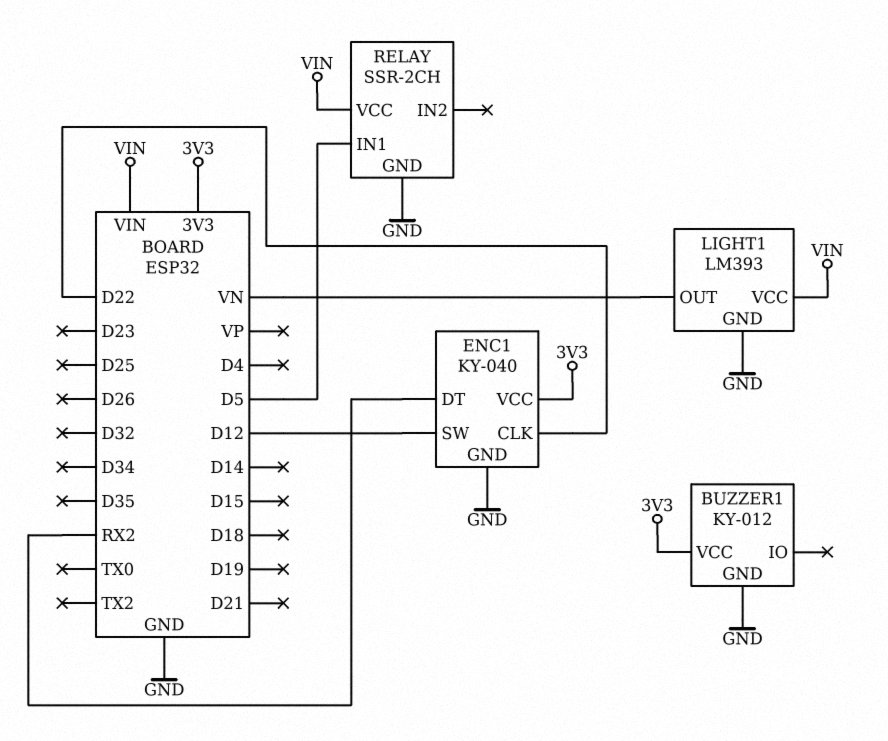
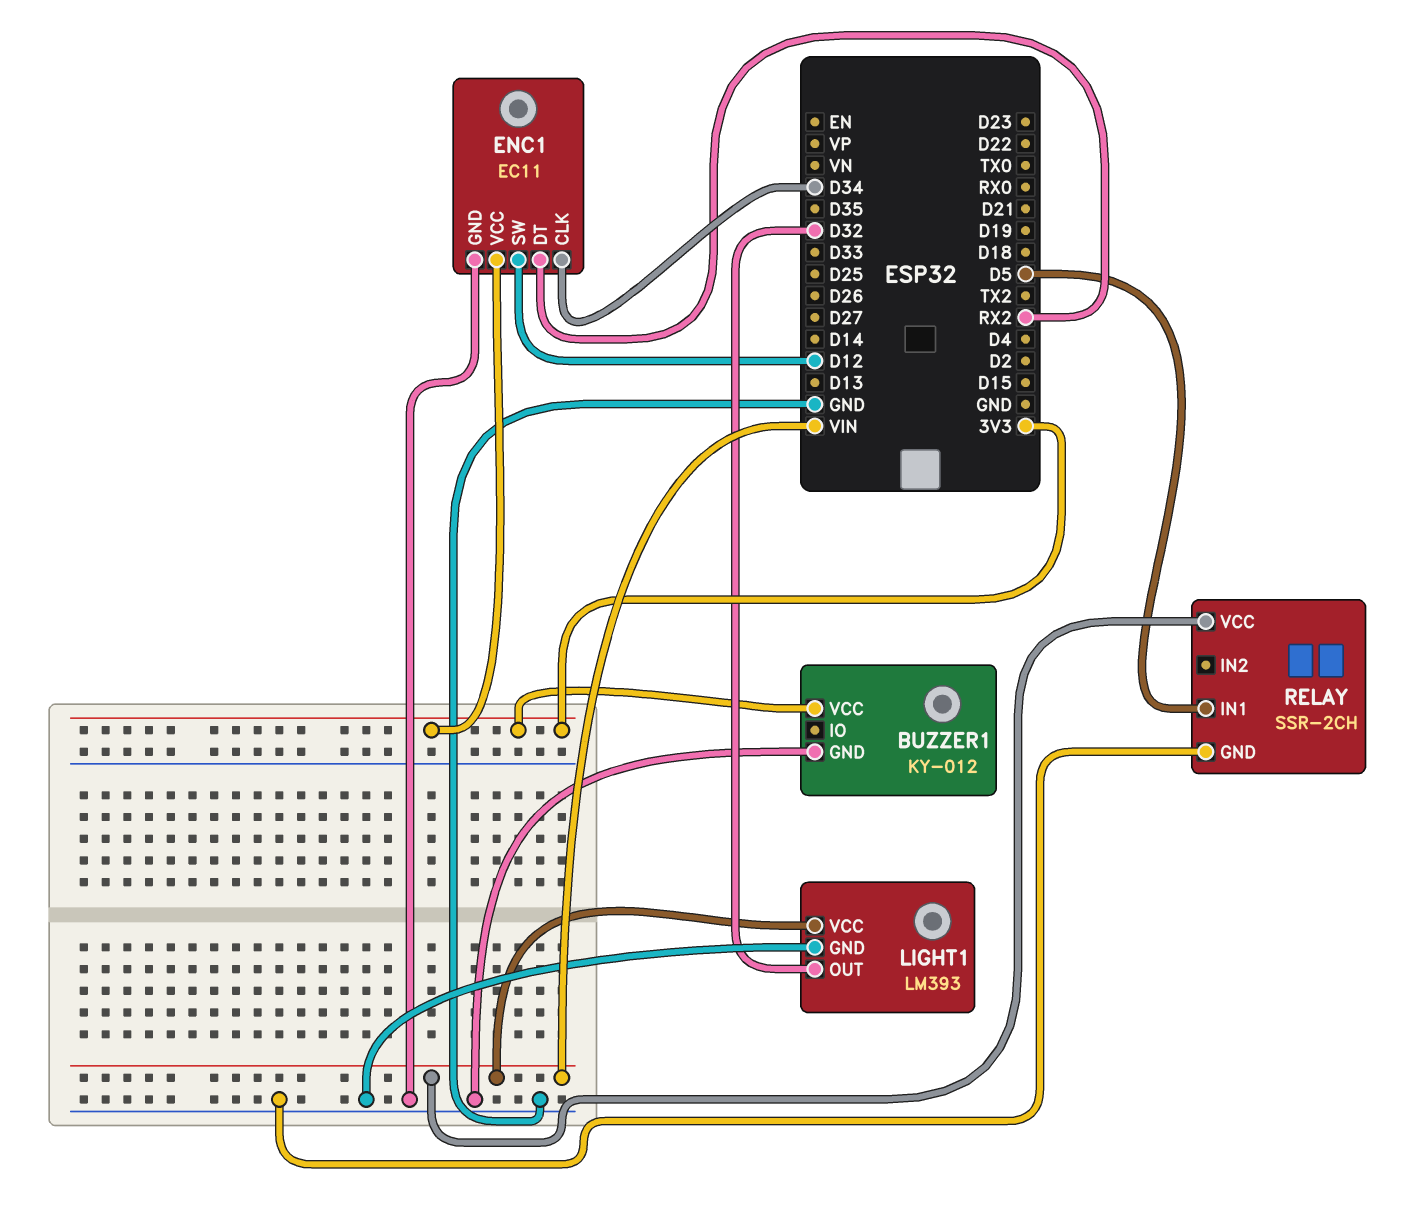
ENC1: KY-040 -> EC11
ENC1 pin CLK: D22 -> D34
LIGHT1 pin OUT: VN -> D32

